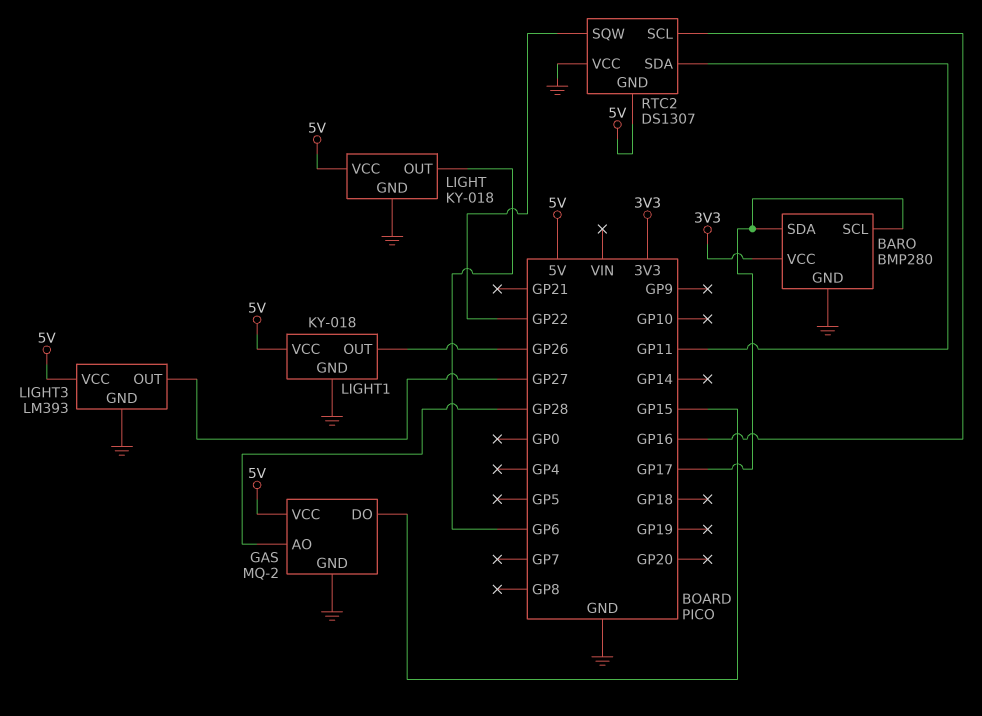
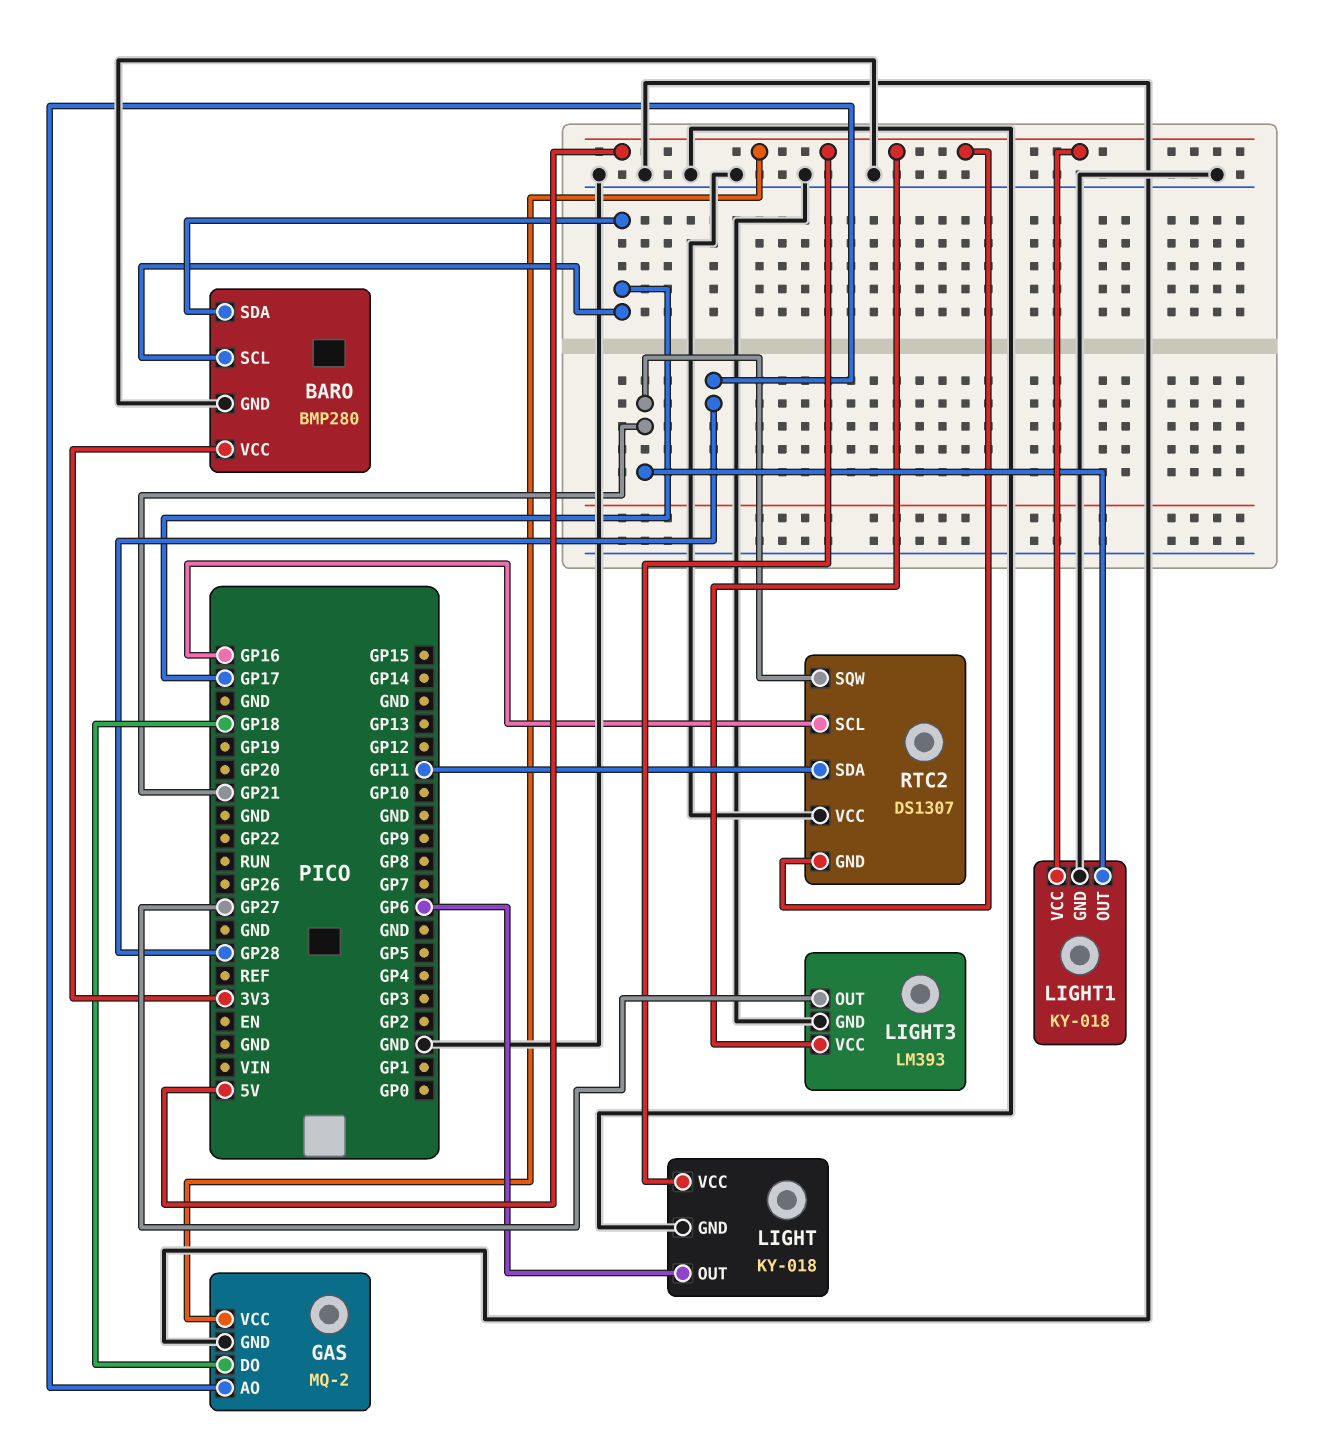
GAS pin DO: GP15 -> GP18
LIGHT1 pin OUT: GP26 -> GP21
RTC2 pin SQW: GP22 -> GP21

